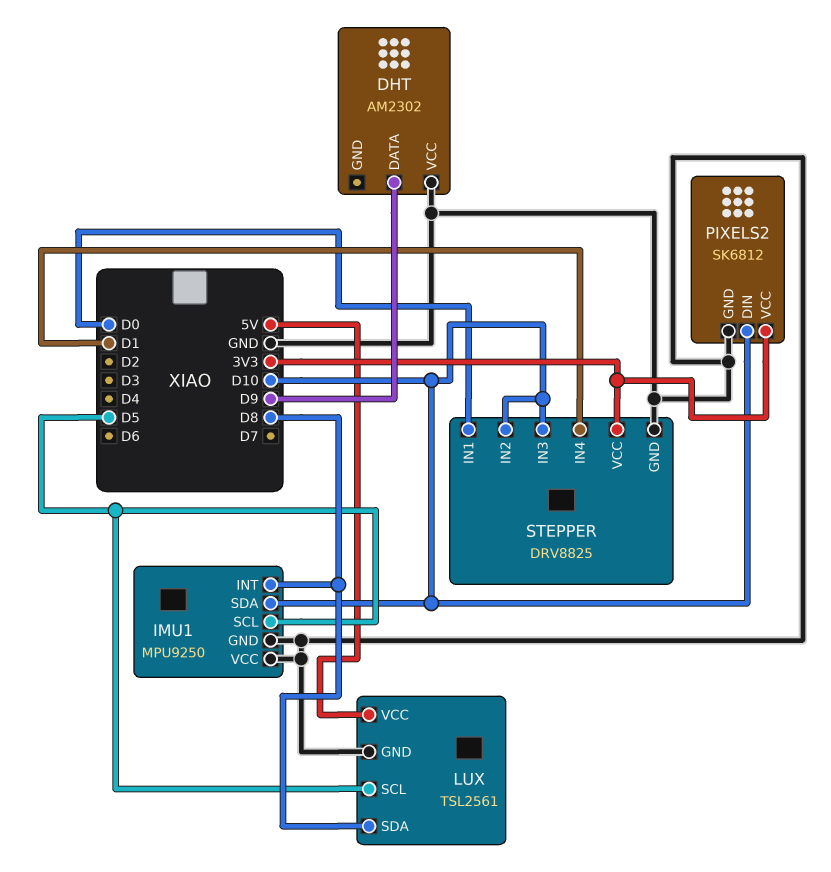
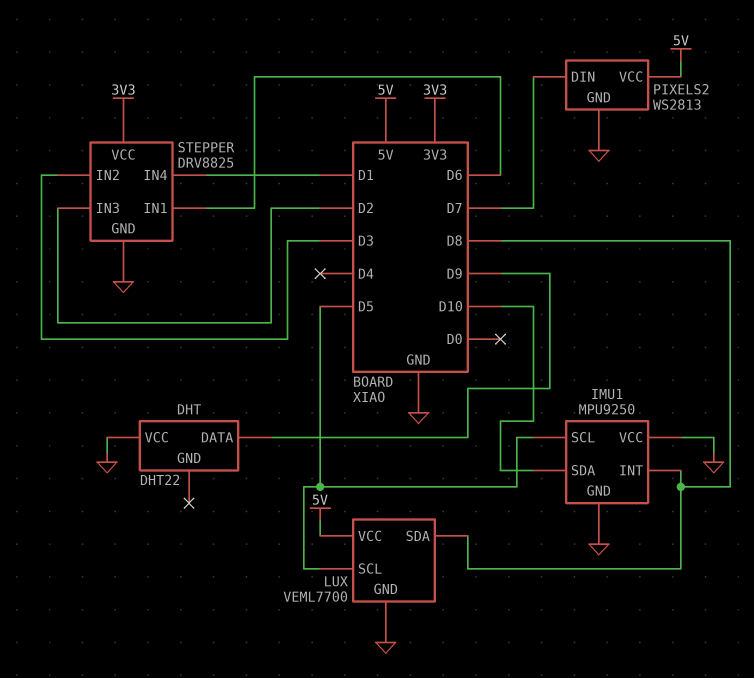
DHT: AM2302 -> DHT22
LUX: TSL2561 -> VEML7700
PIXELS2: SK6812 -> WS2813
PIXELS2 pin DIN: D10 -> D7
PIXELS2 pin VCC: 3V3 -> 5V
STEPPER pin IN1: D0 -> D6
STEPPER pin IN2: D10 -> D3
STEPPER pin IN3: D10 -> D2

